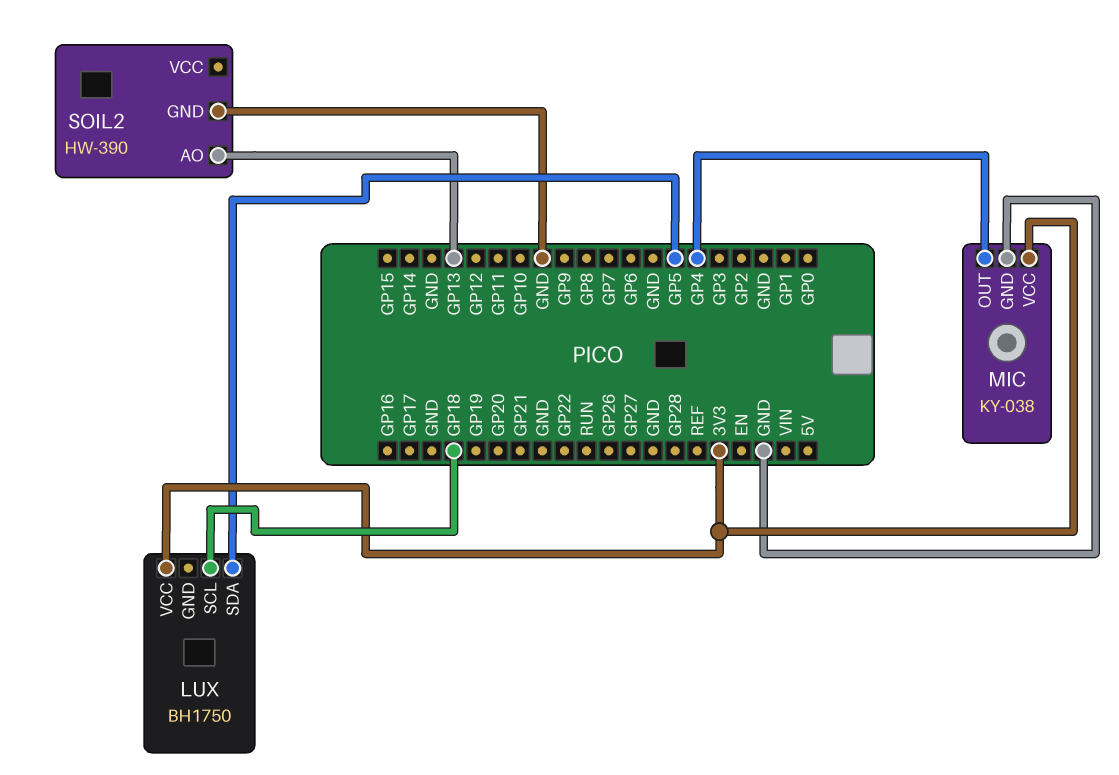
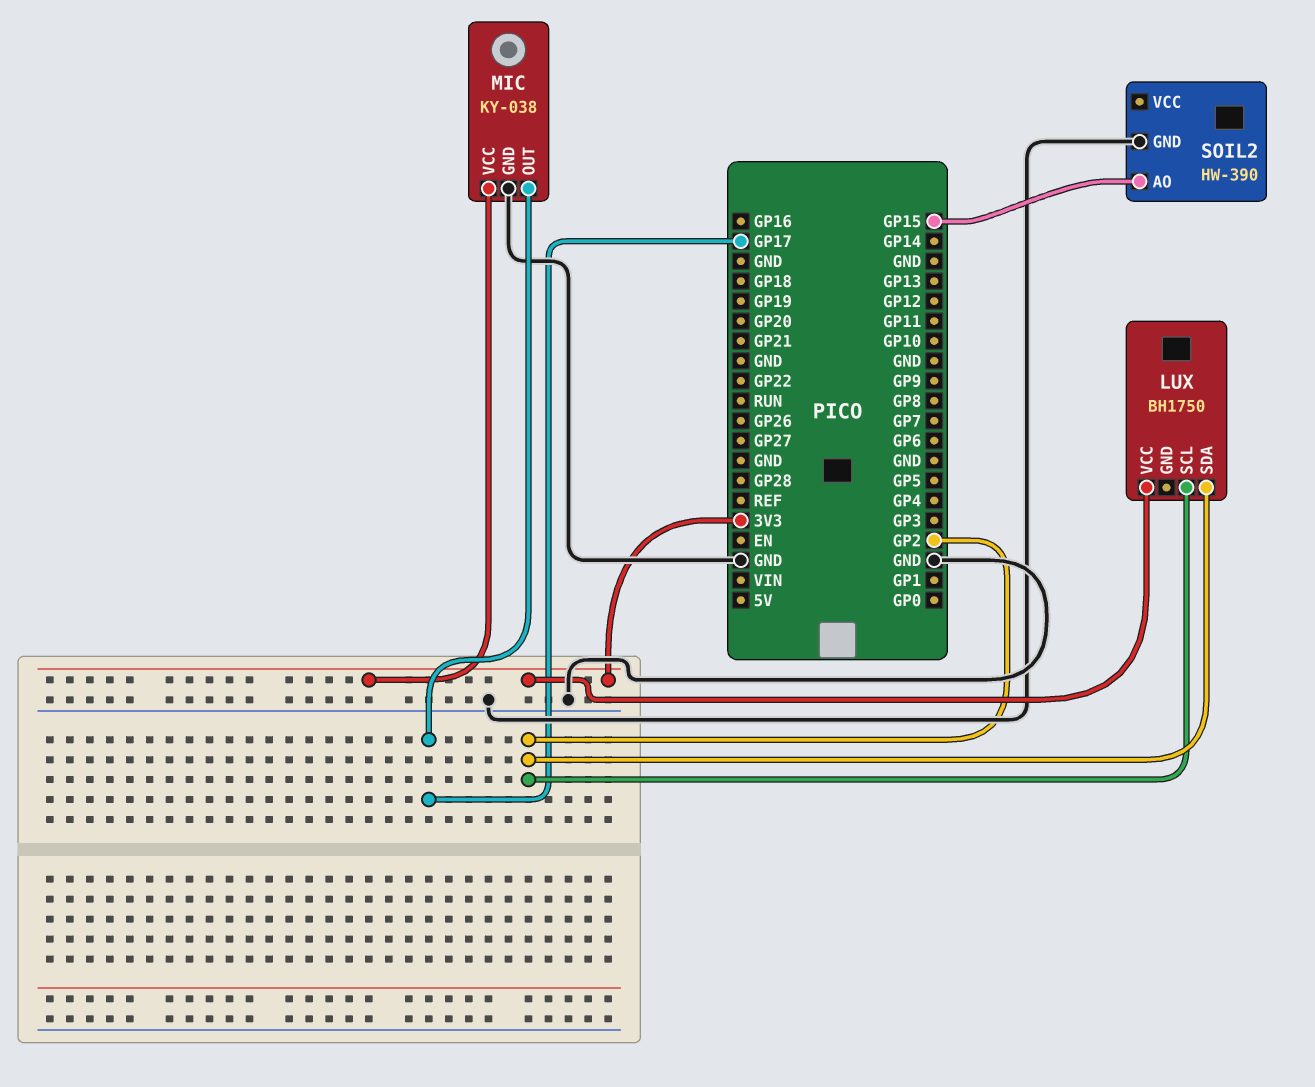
LUX pin SCL: GP18 -> GP2
LUX pin SDA: GP5 -> GP2
MIC pin OUT: GP4 -> GP17
SOIL2 pin AO: GP13 -> GP15

